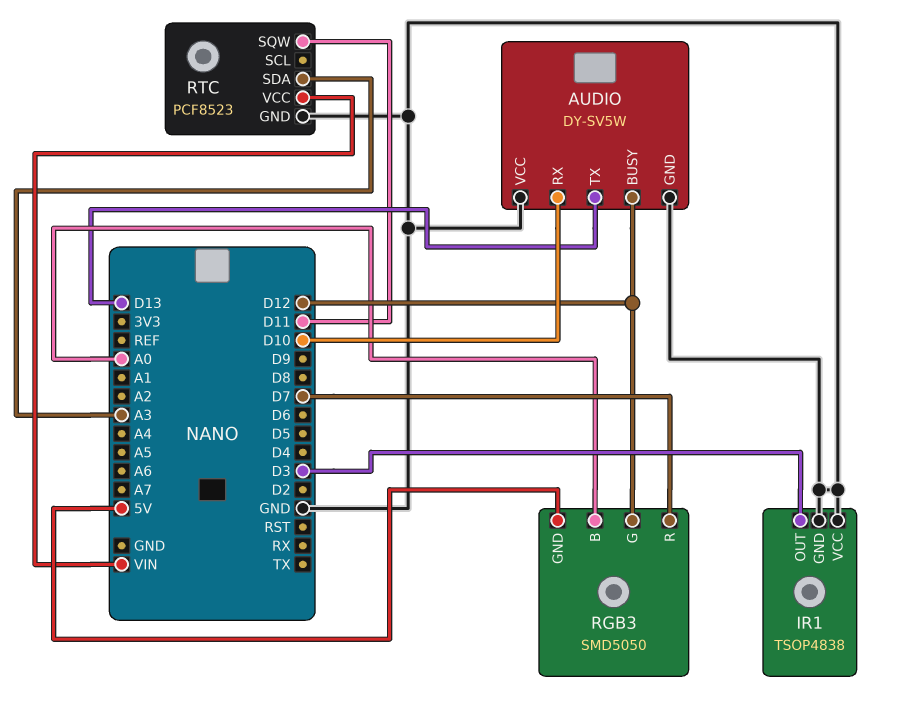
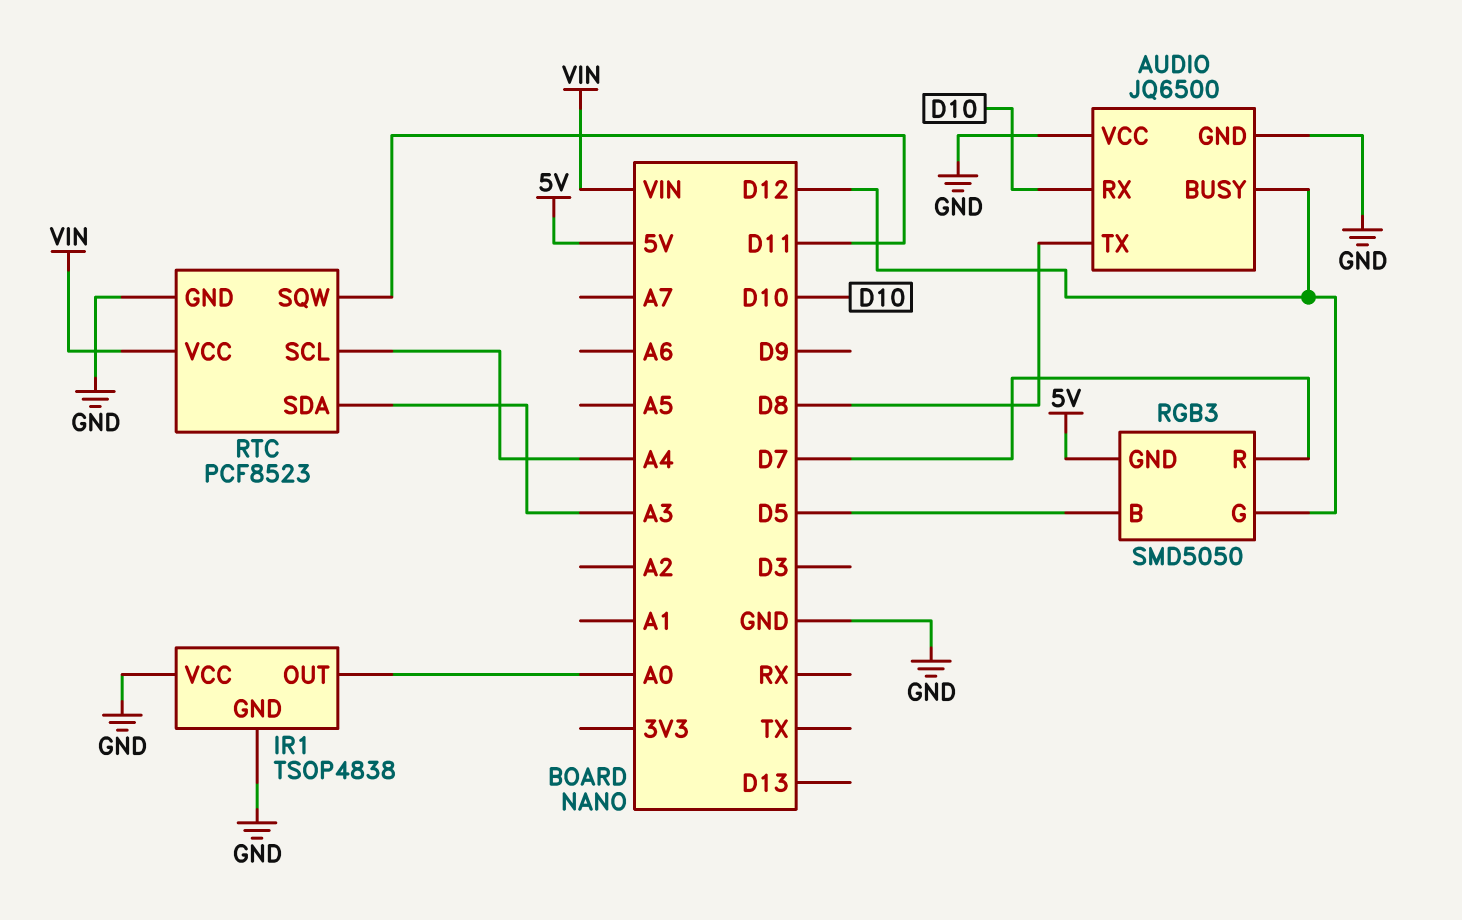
AUDIO: DY-SV5W -> JQ6500
AUDIO pin TX: D13 -> D8
IR1 pin OUT: D3 -> A0
RGB3 pin B: A0 -> D5
RTC pin SCL: none -> A4

